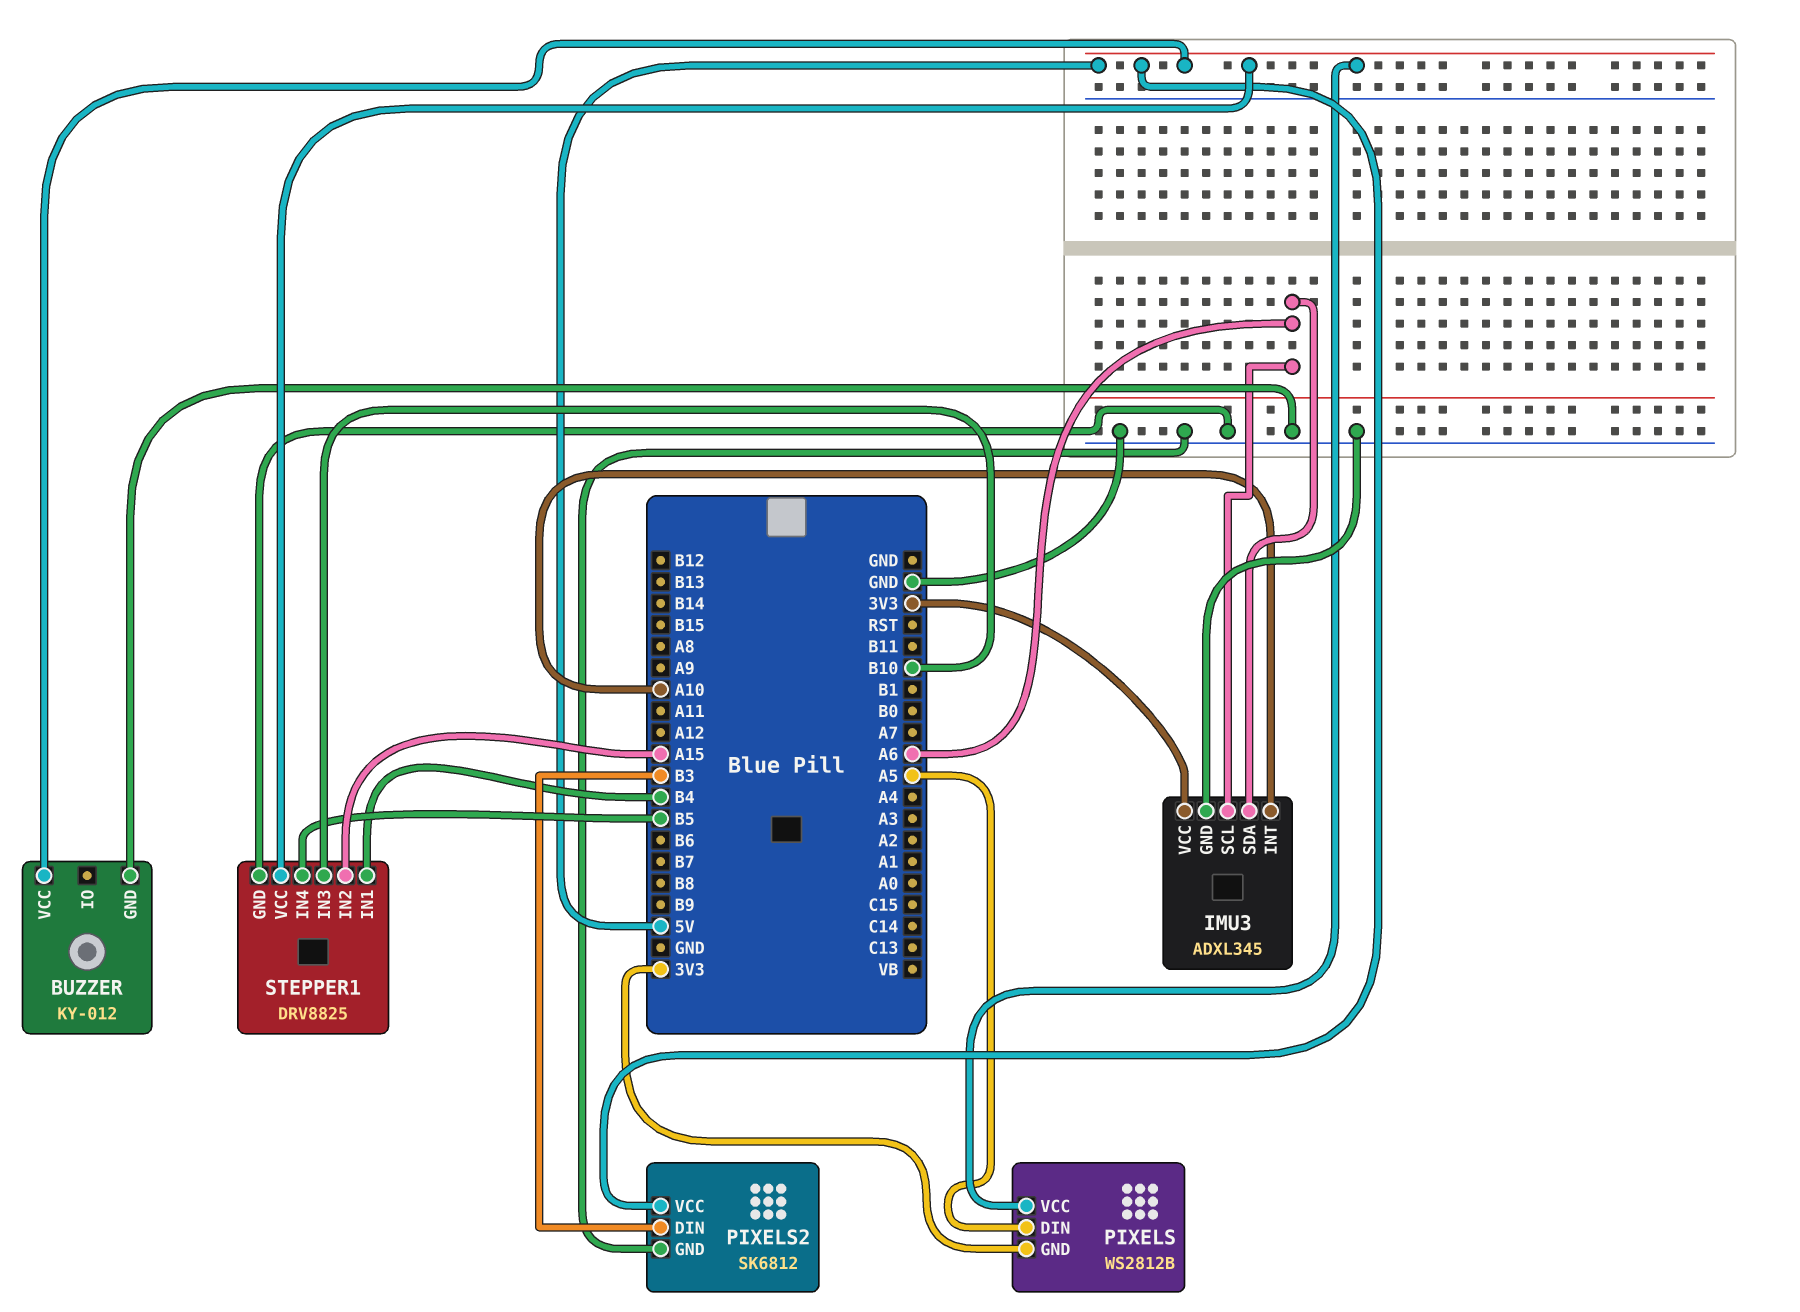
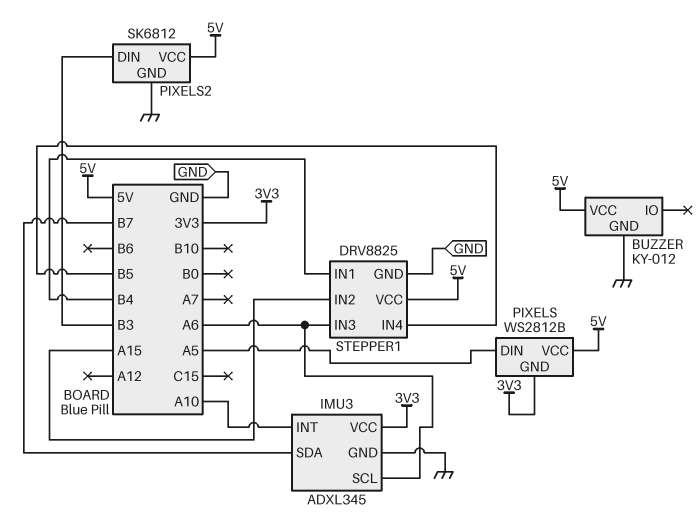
IMU3 pin SDA: A6 -> B7
STEPPER1 pin IN3: B10 -> A6

